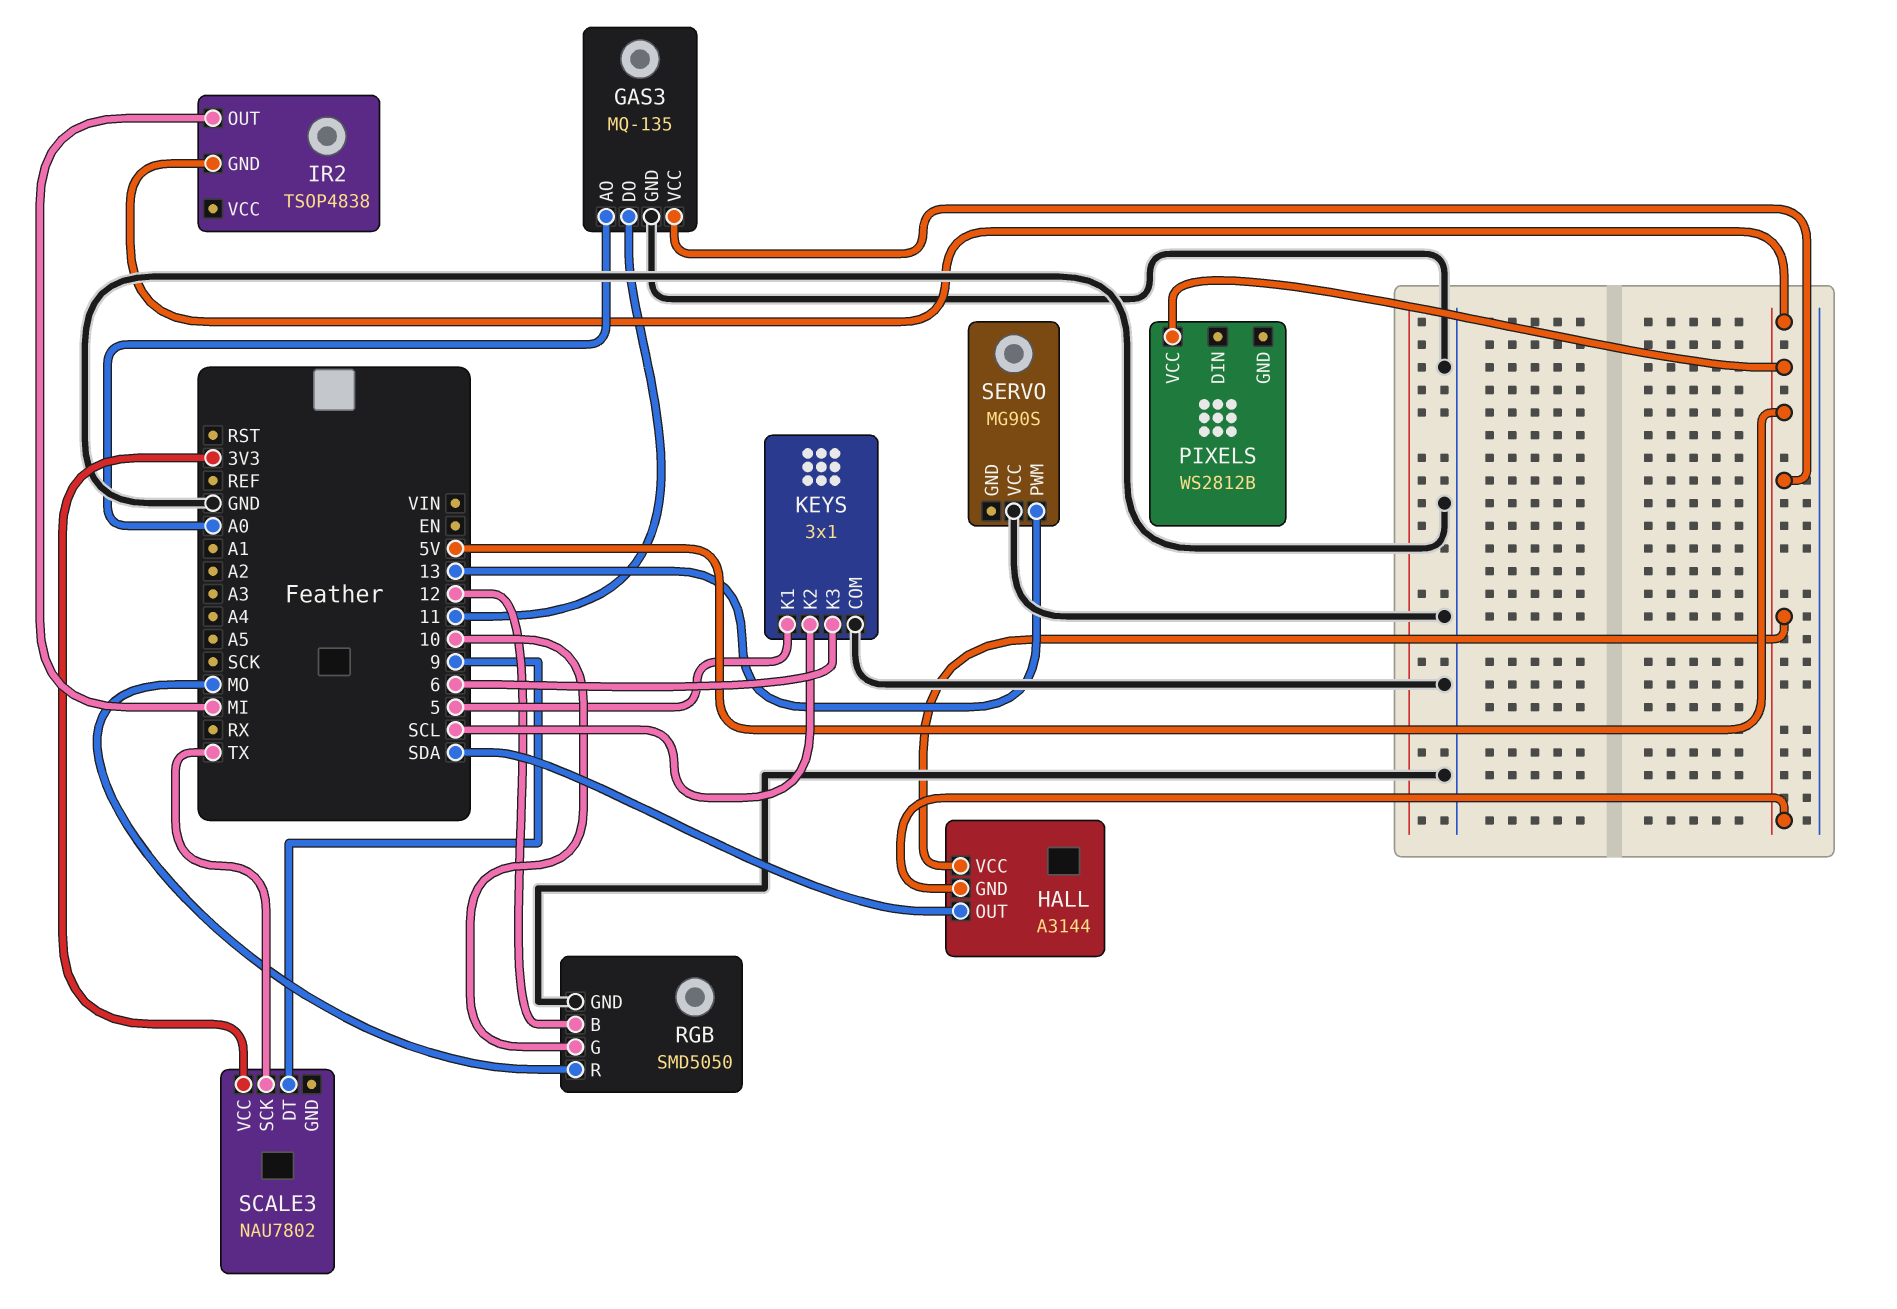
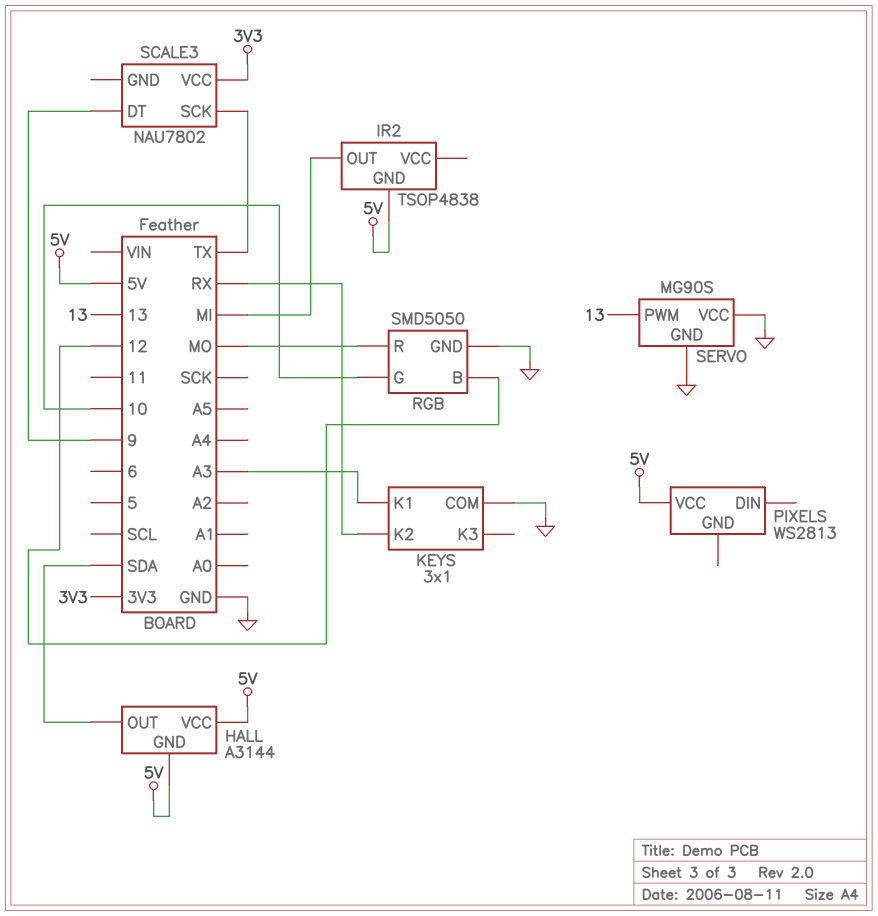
GAS3: MQ-135 -> none
GAS3 pin AO: A0 -> none
GAS3 pin DO: 11 -> none
GAS3 pin GND: GND -> none
GAS3 pin VCC: 5V -> none
KEYS pin K1: 5 -> A3
KEYS pin K2: SCL -> RX
KEYS pin K3: 6 -> none
PIXELS: WS2812B -> WS2813
SERVO pin GND: none -> GND

